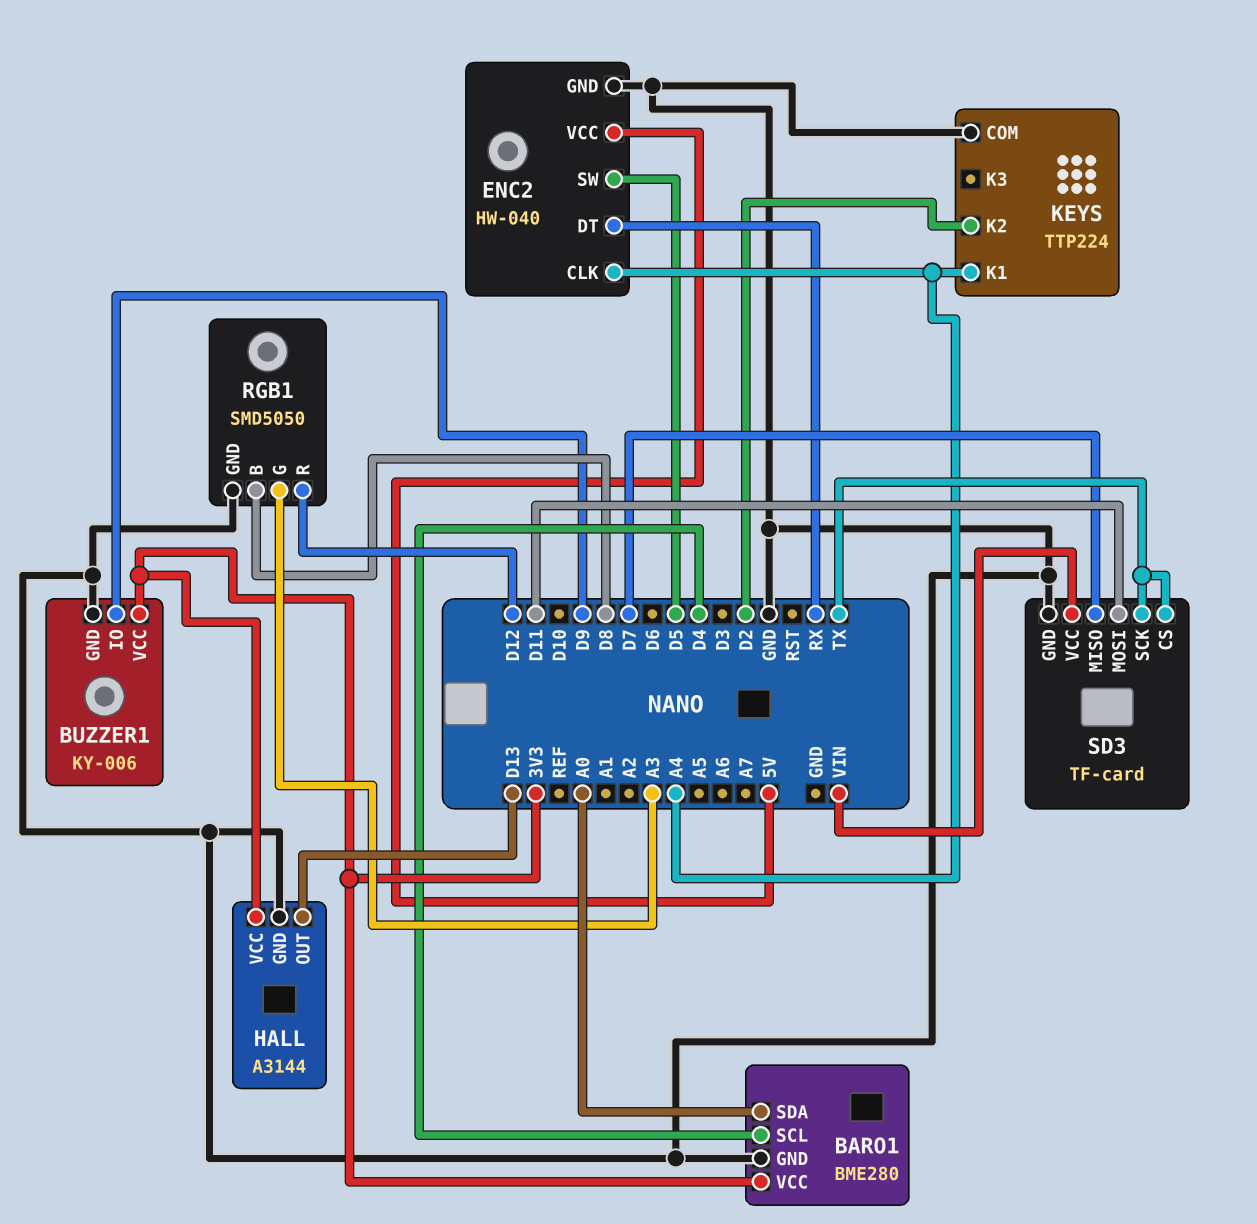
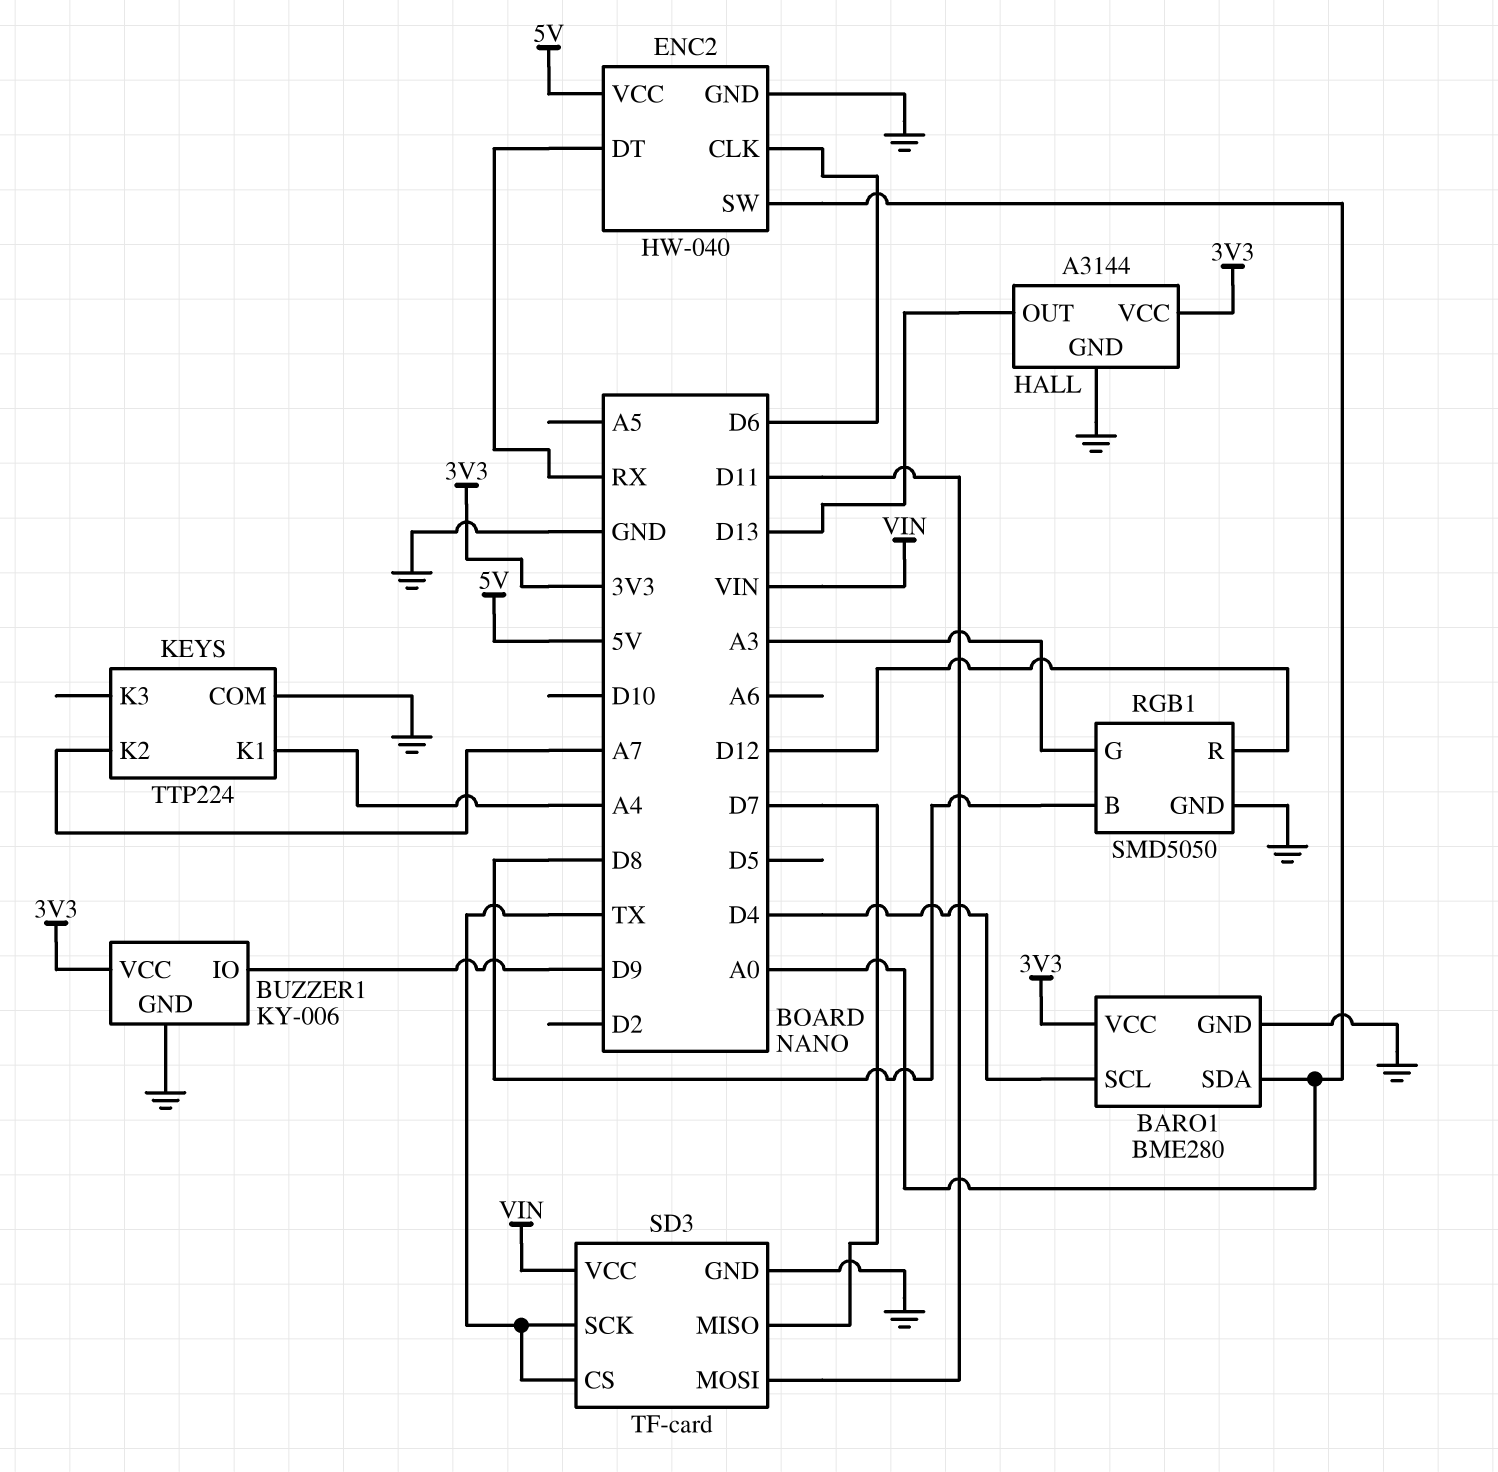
ENC2 pin CLK: A4 -> D6
ENC2 pin SW: D5 -> A0
KEYS pin K2: D2 -> A7

